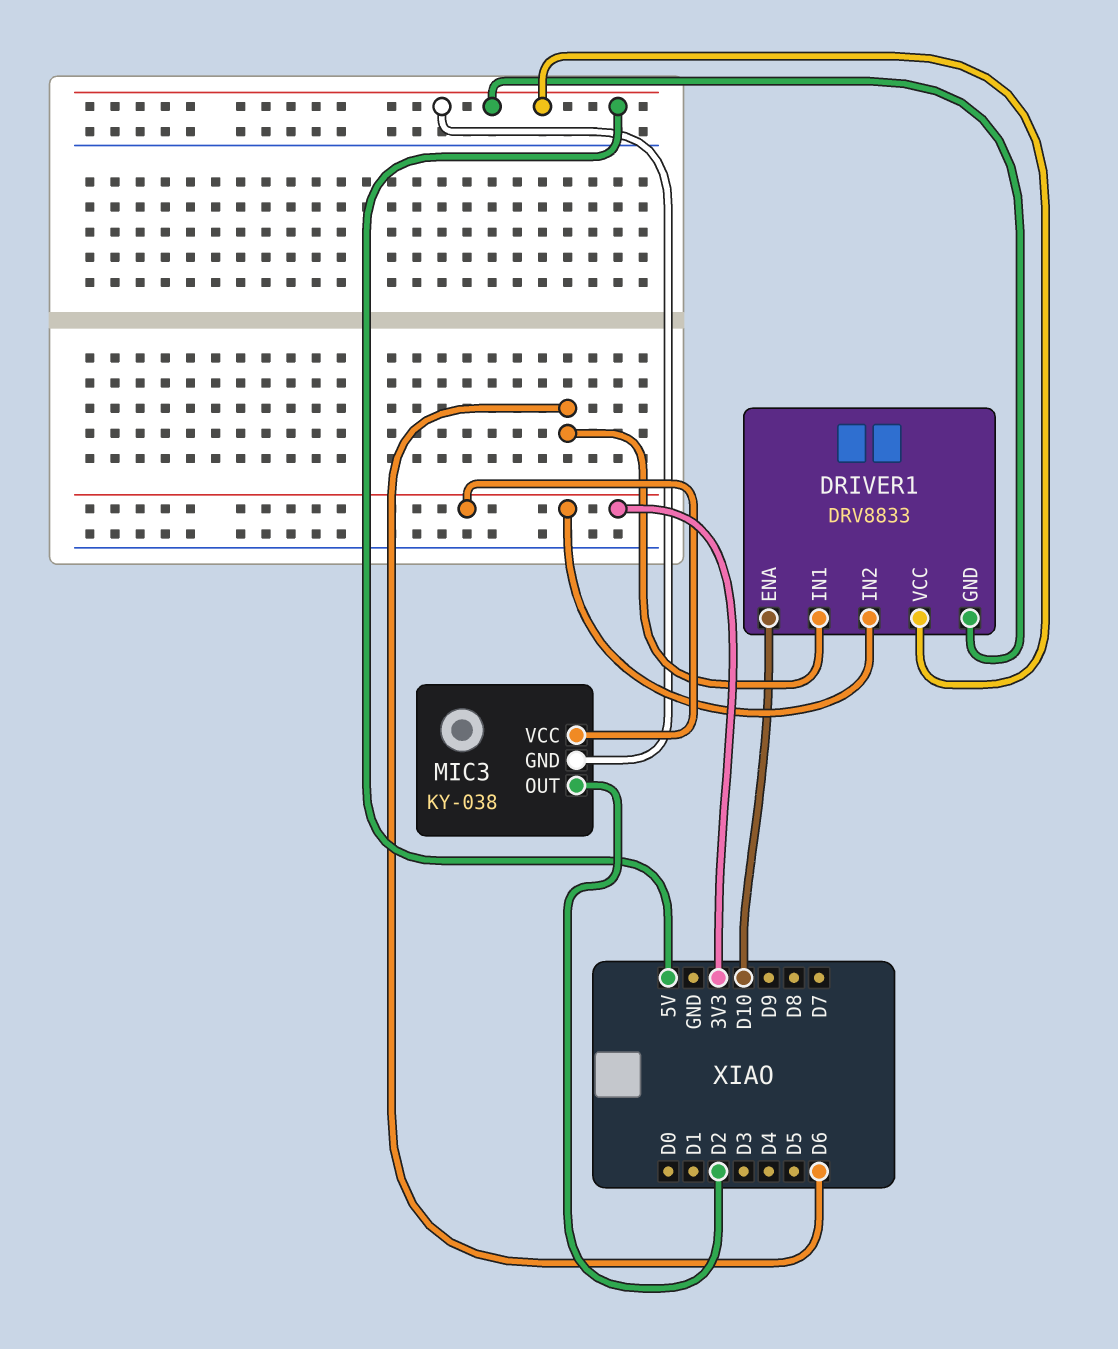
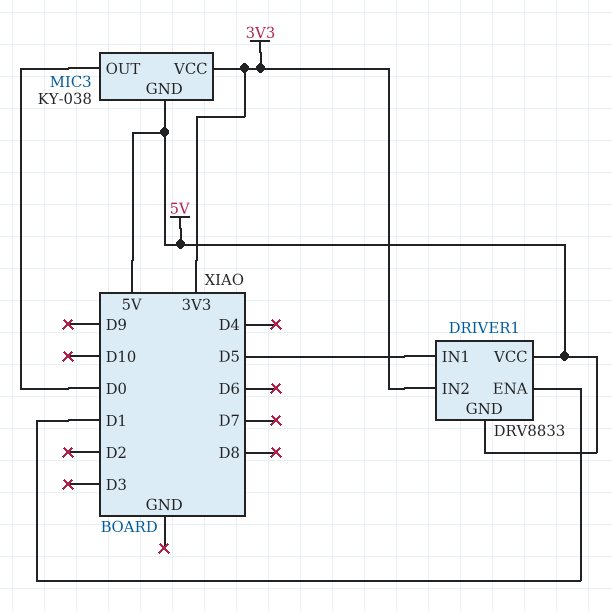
DRIVER1 pin ENA: D10 -> D1
DRIVER1 pin IN1: D6 -> D5
MIC3 pin OUT: D2 -> D0

